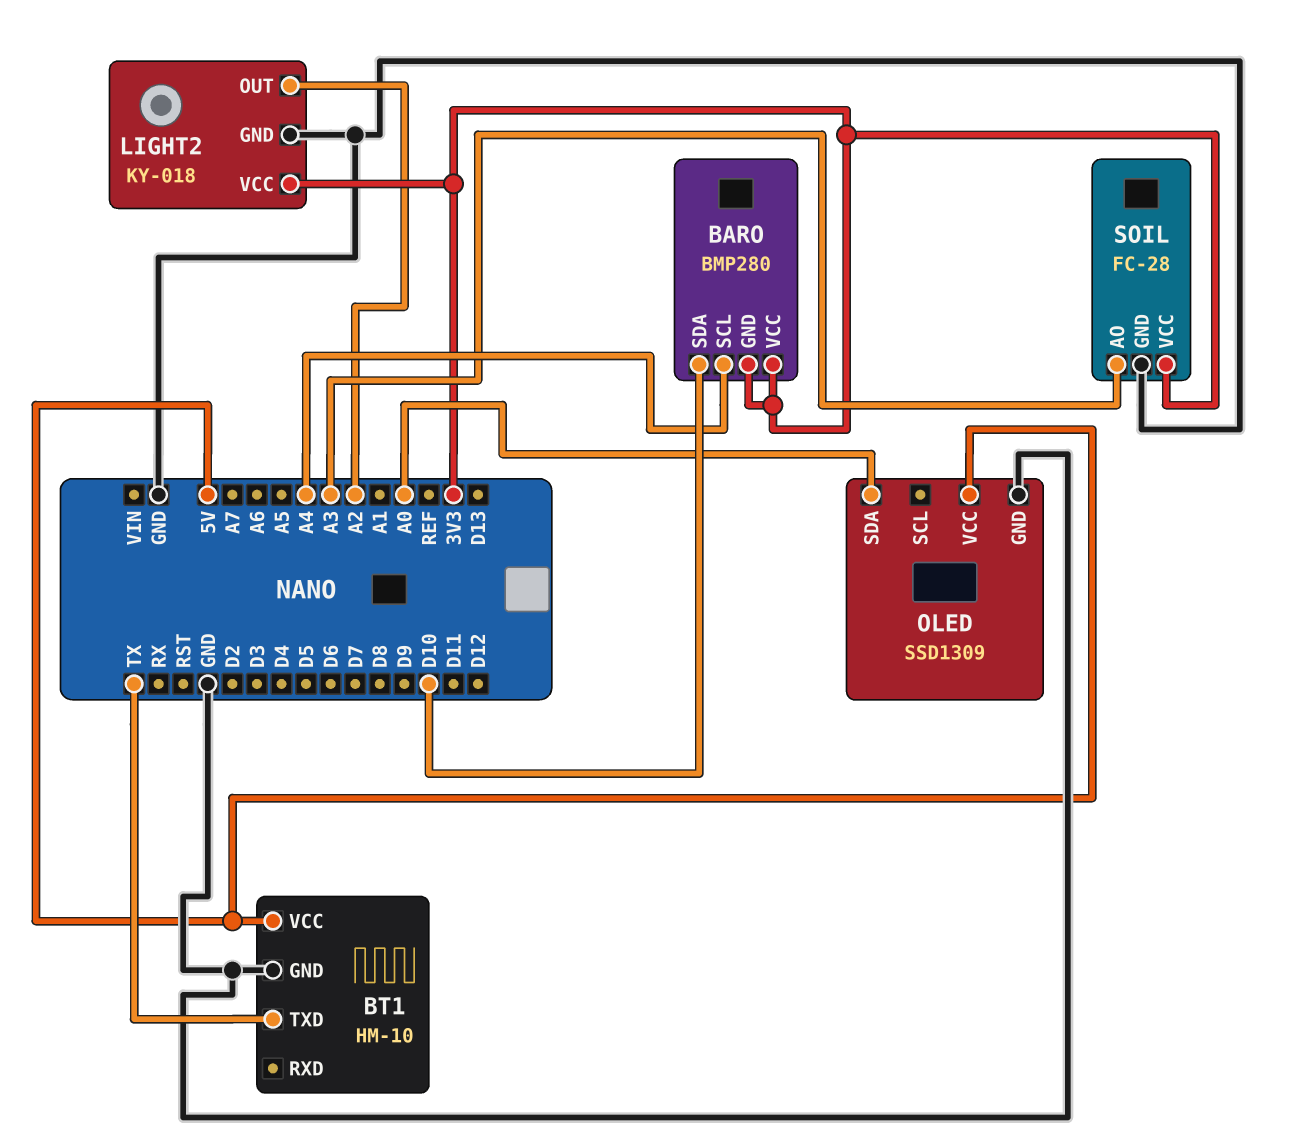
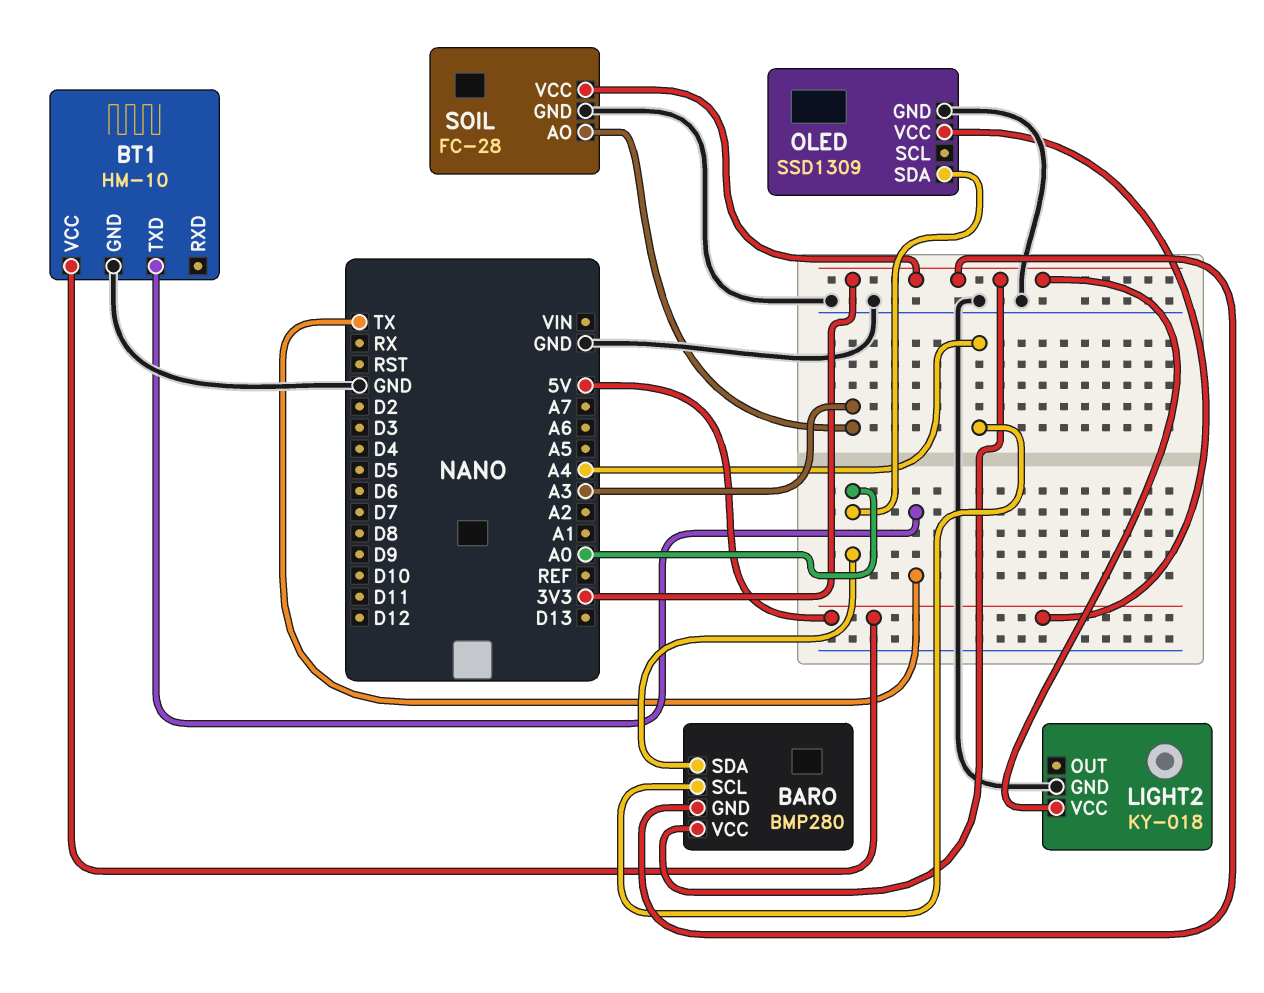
BARO pin SDA: D10 -> A0
LIGHT2 pin OUT: A2 -> none

